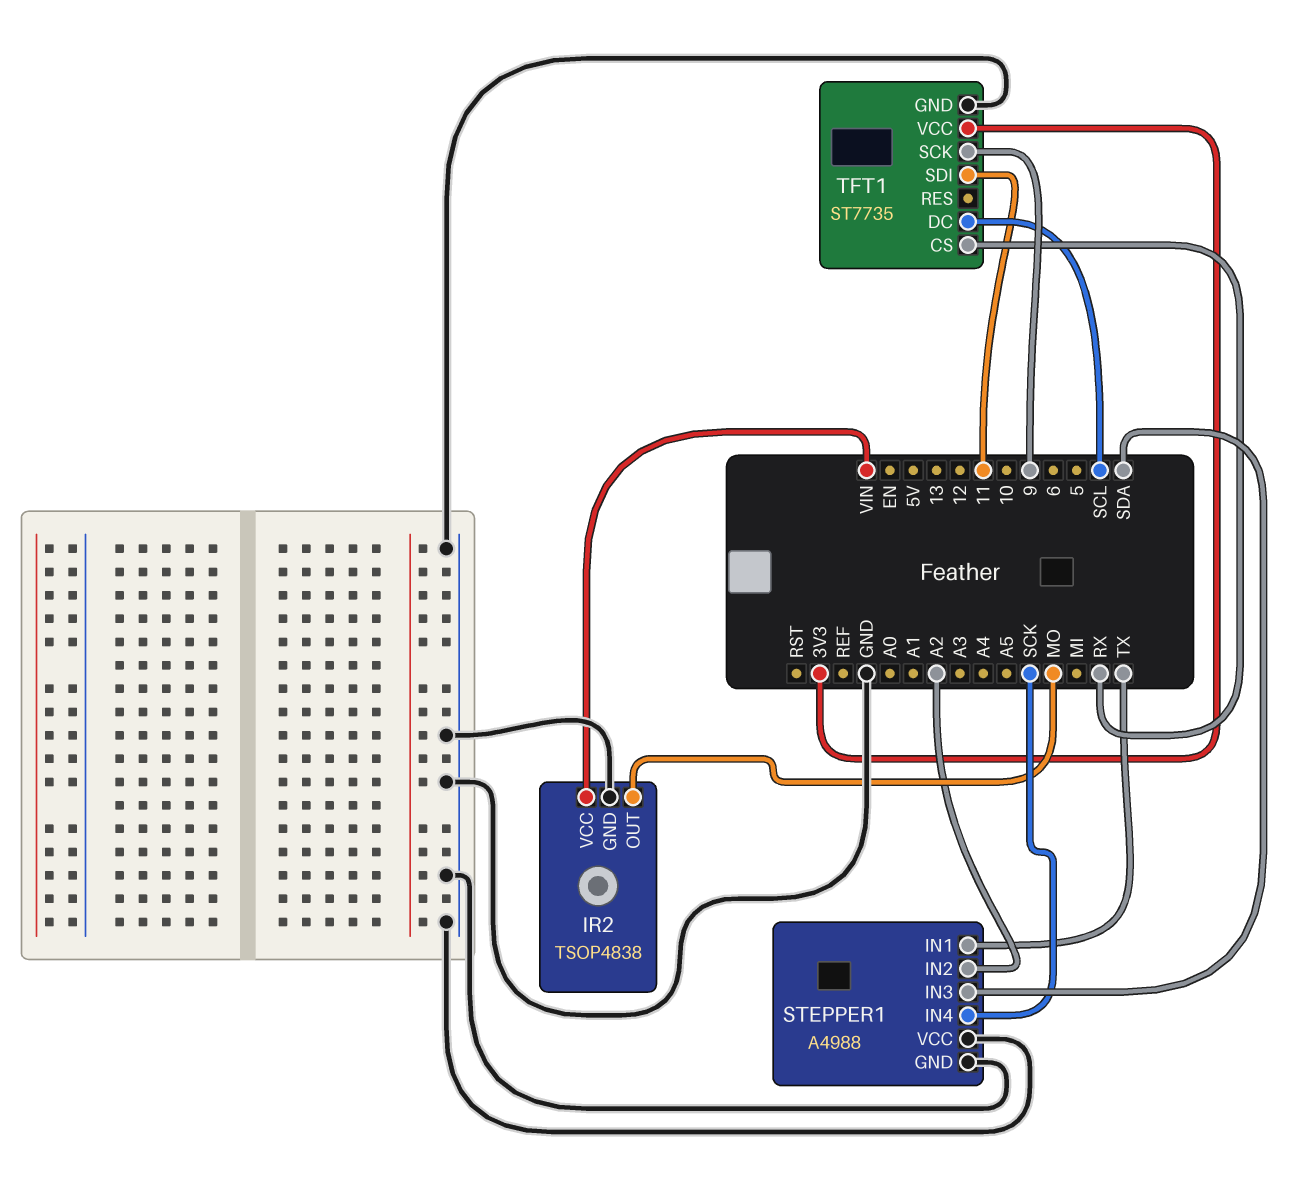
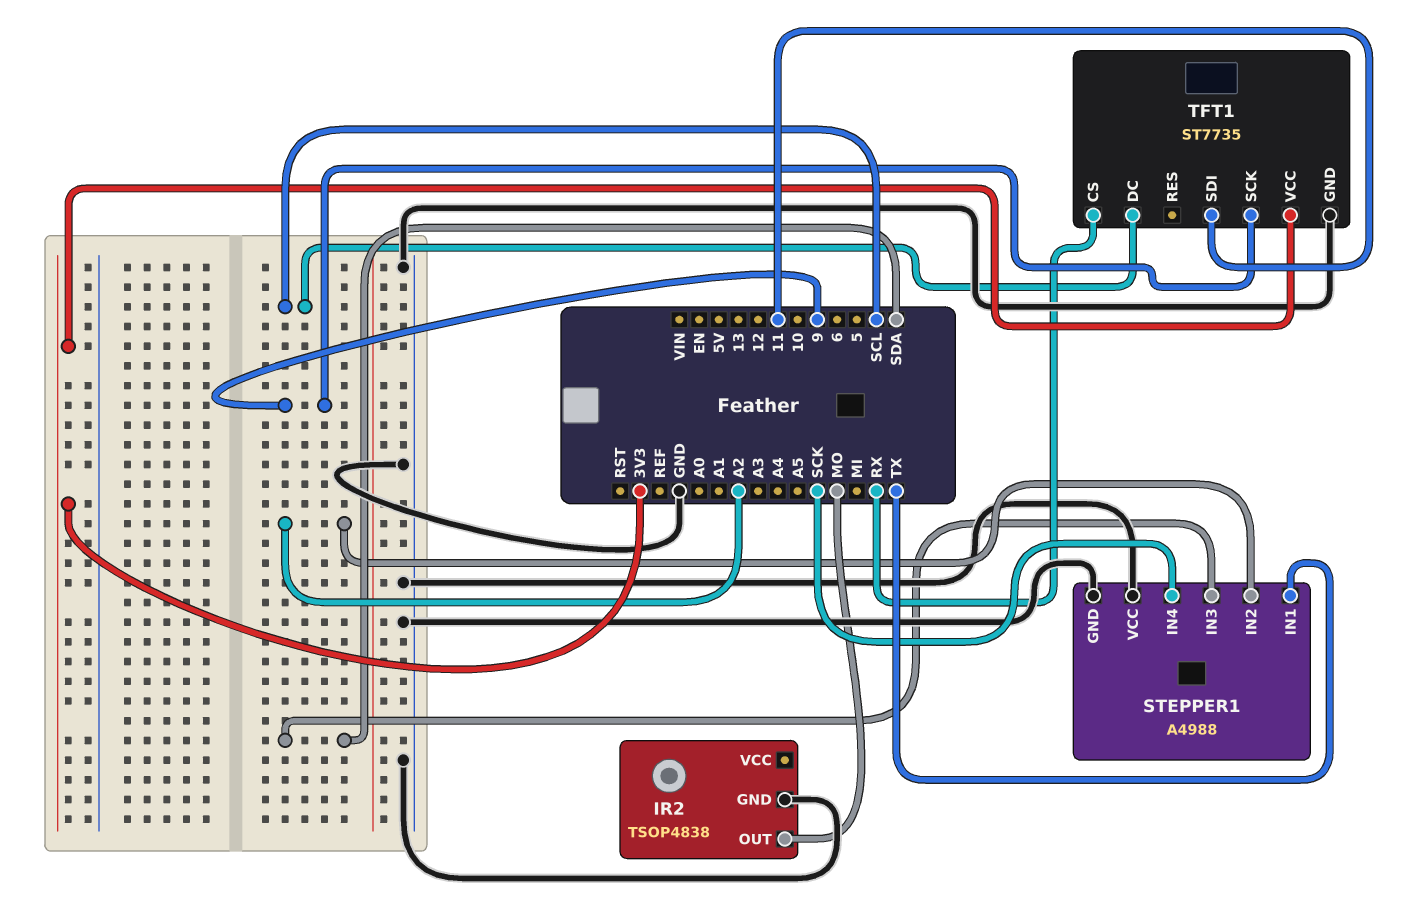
IR2 pin VCC: VIN -> none

